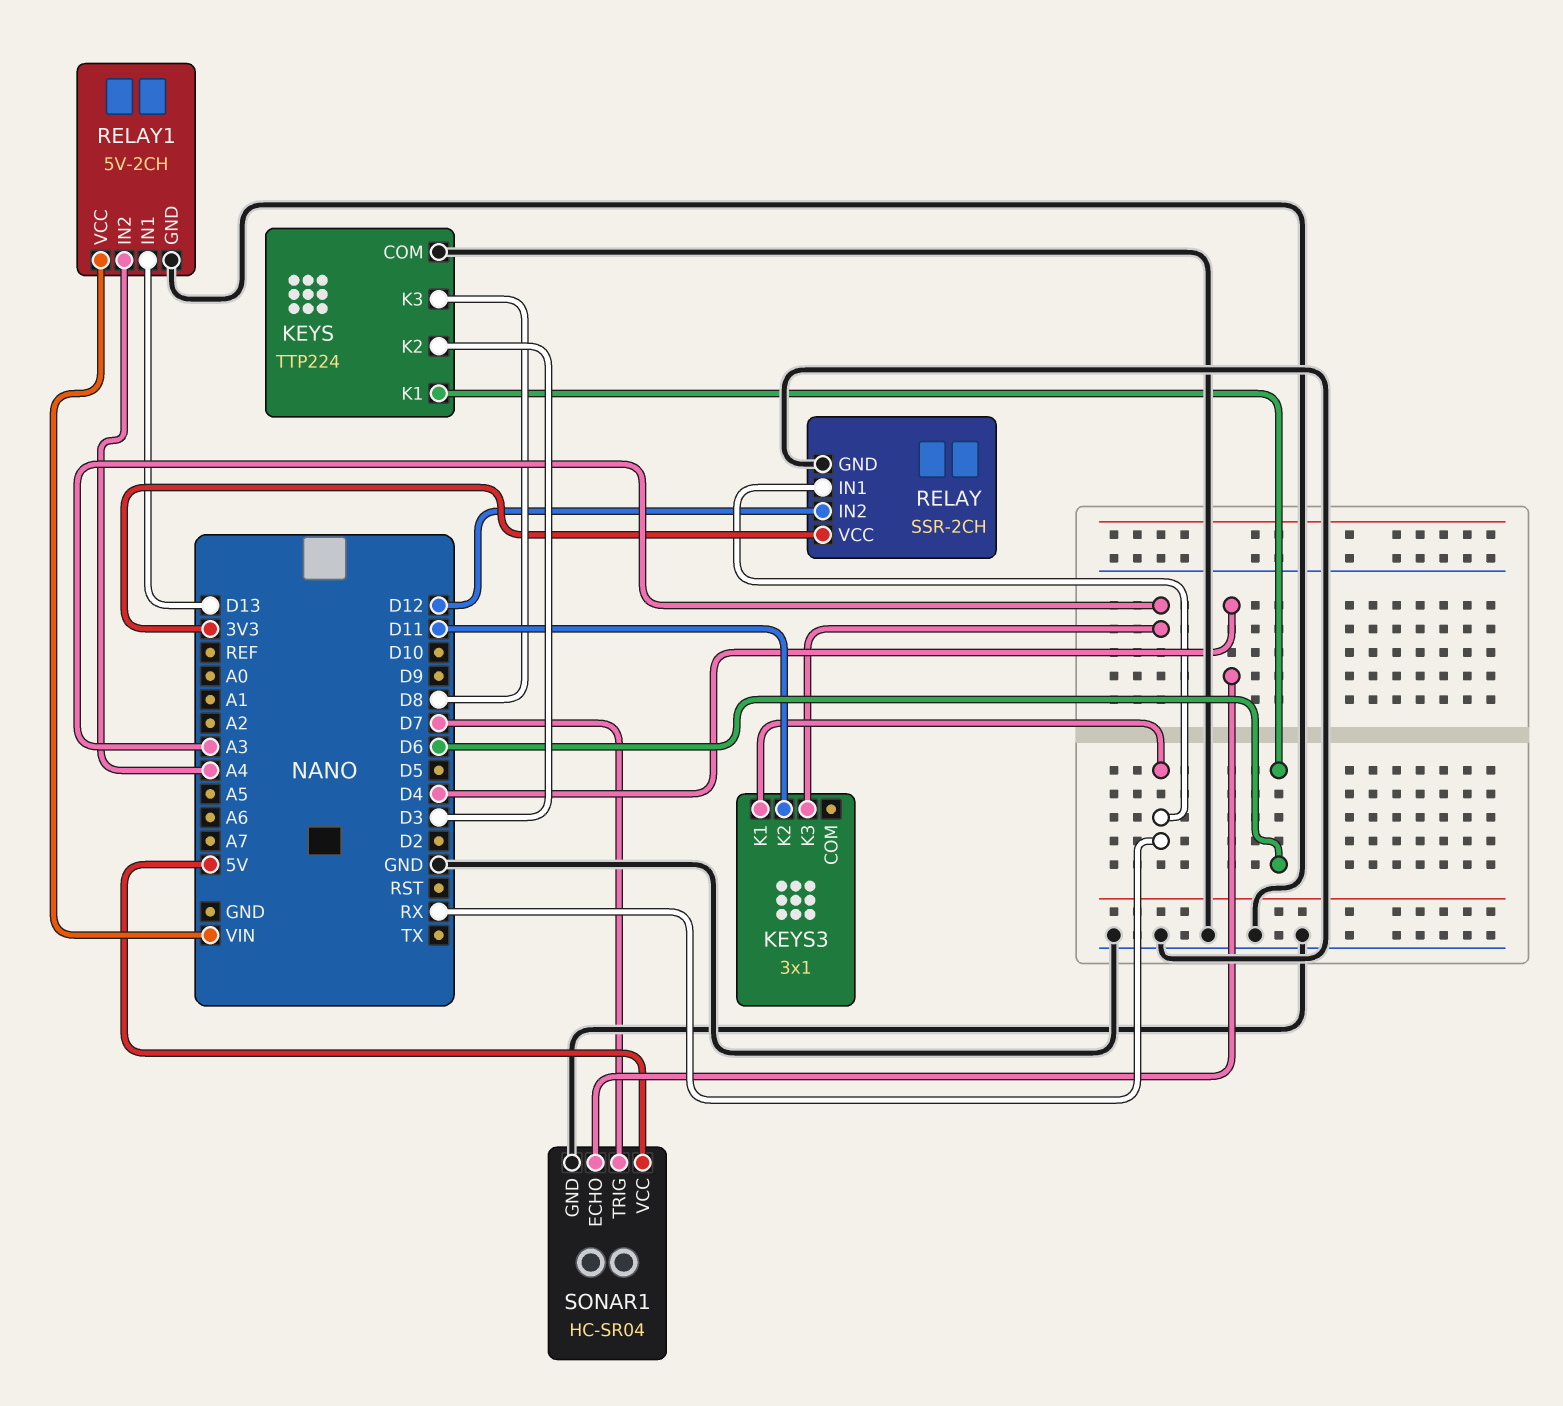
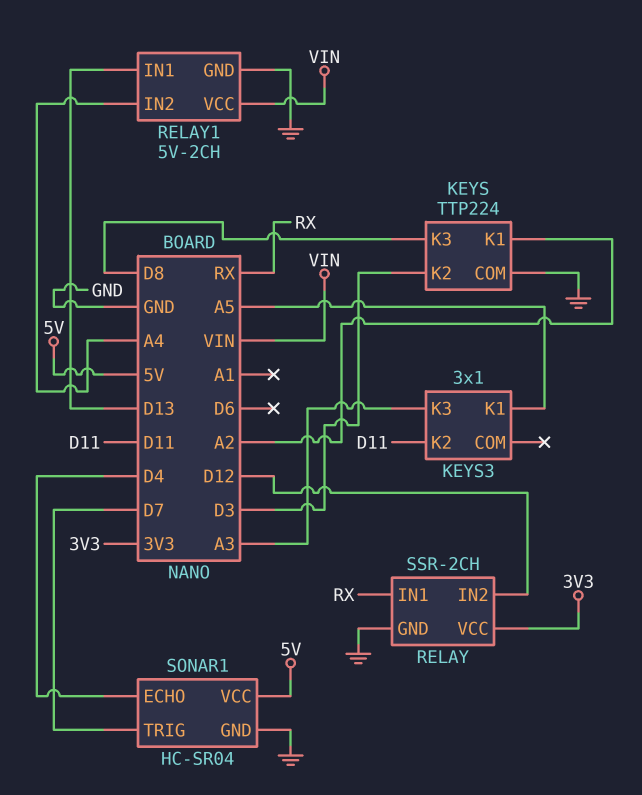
KEYS pin K1: D6 -> A2
KEYS3 pin K1: RX -> A5

